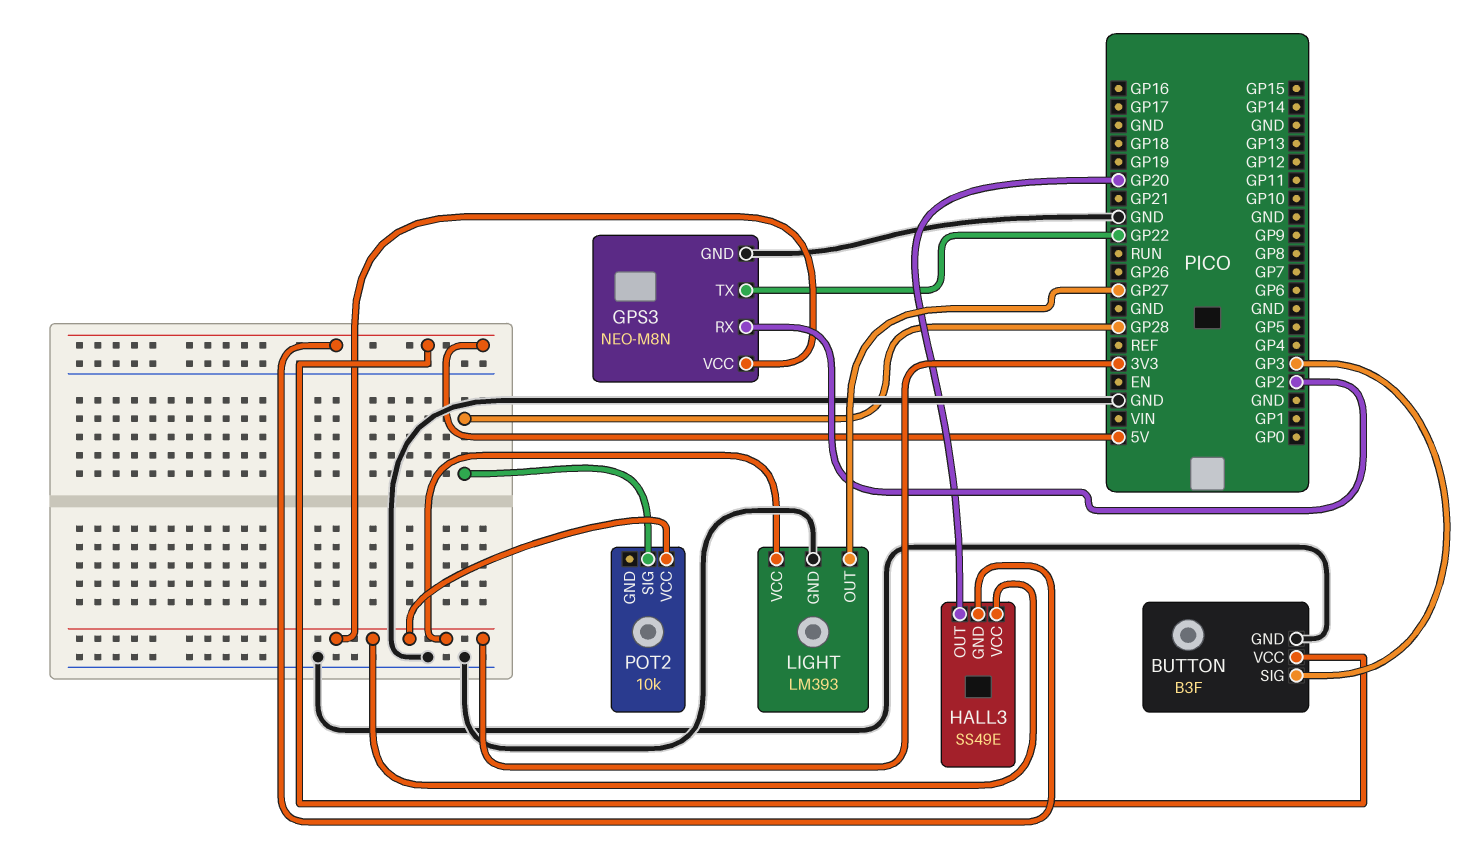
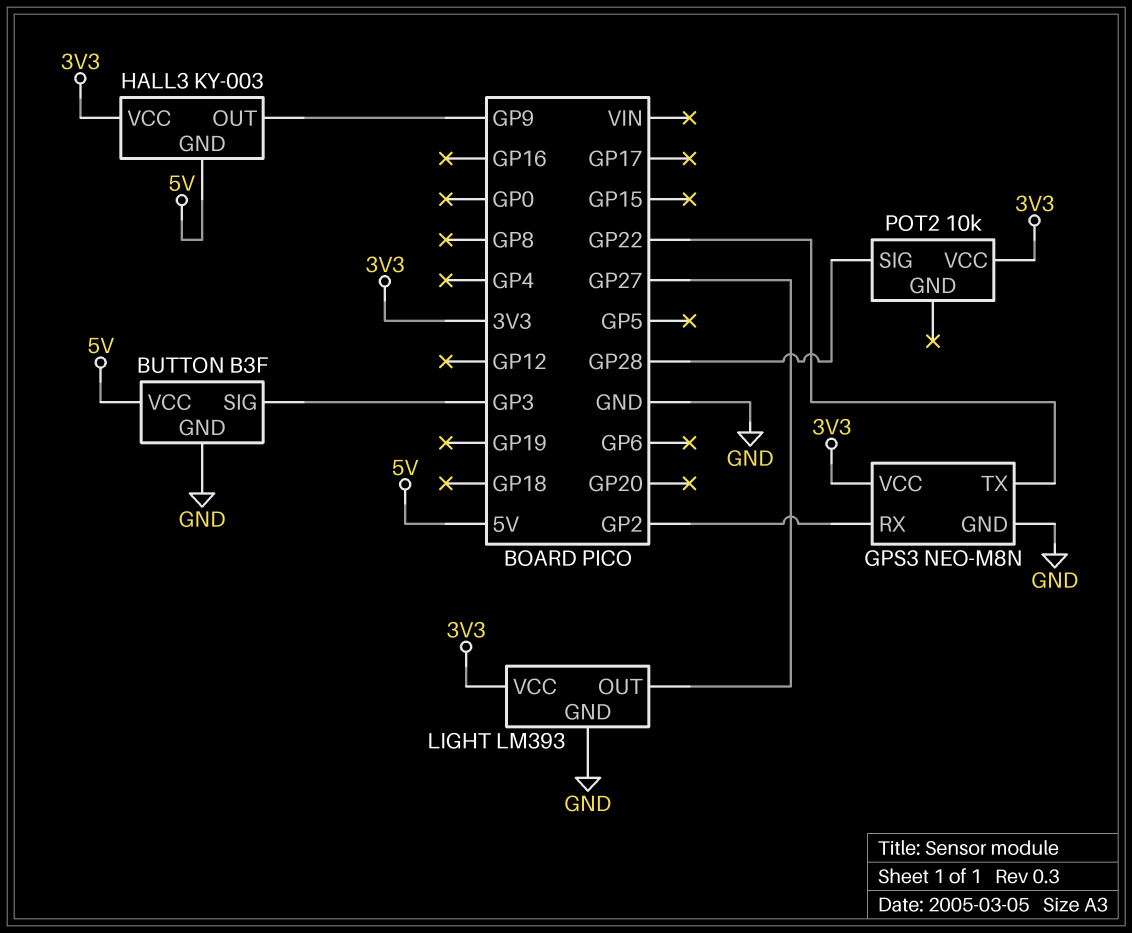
HALL3: SS49E -> KY-003
HALL3 pin OUT: GP20 -> GP9

